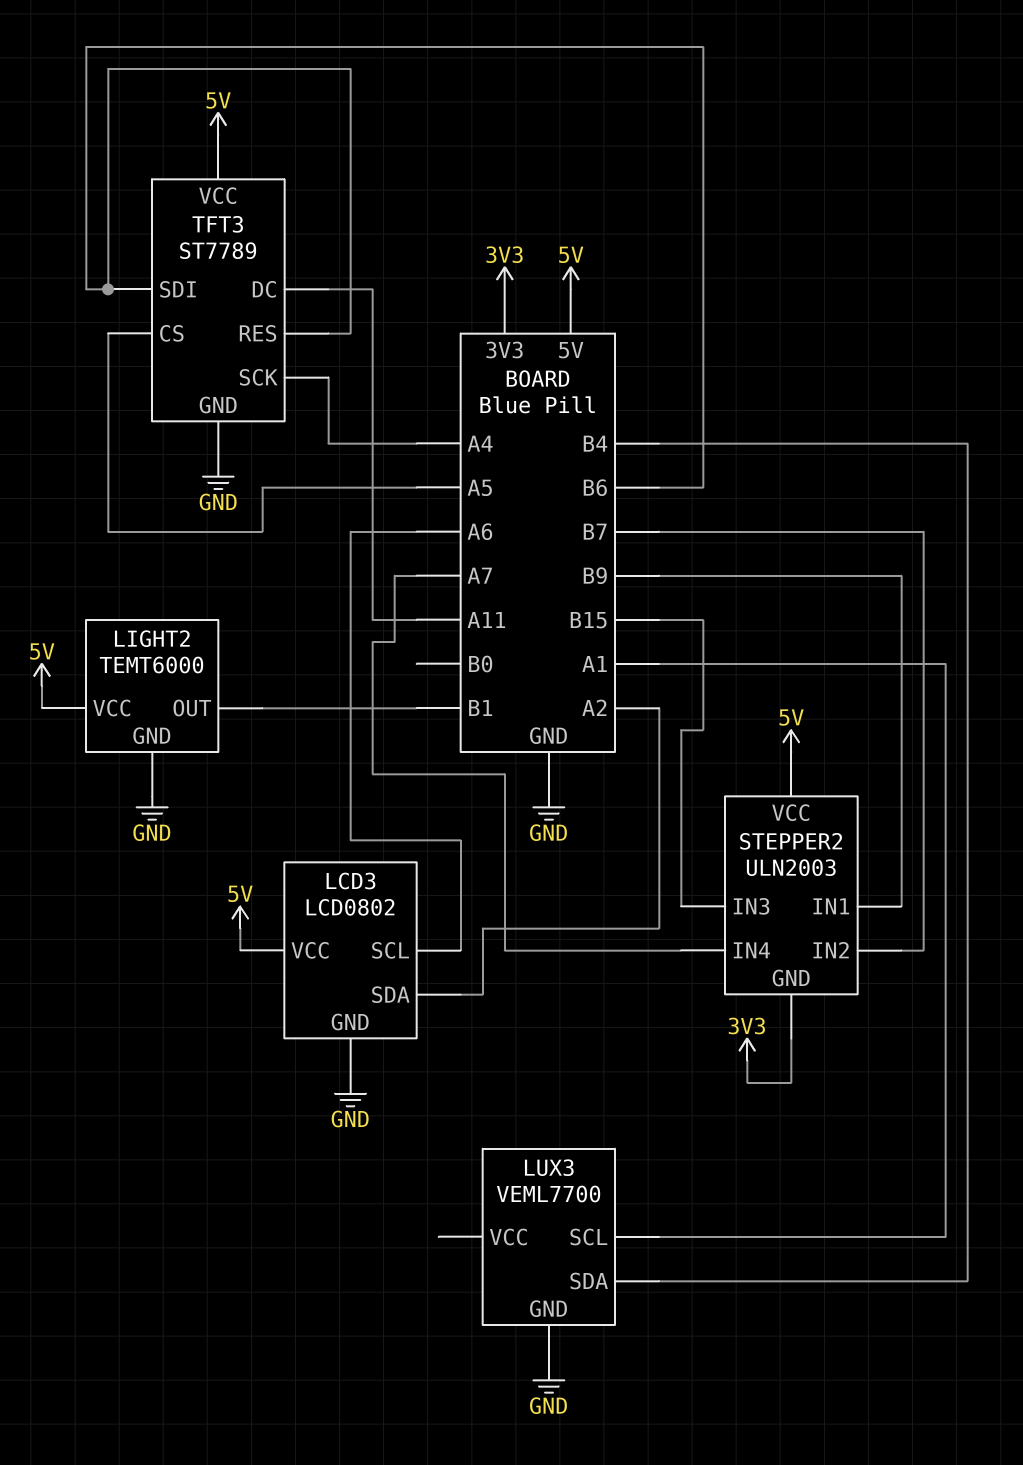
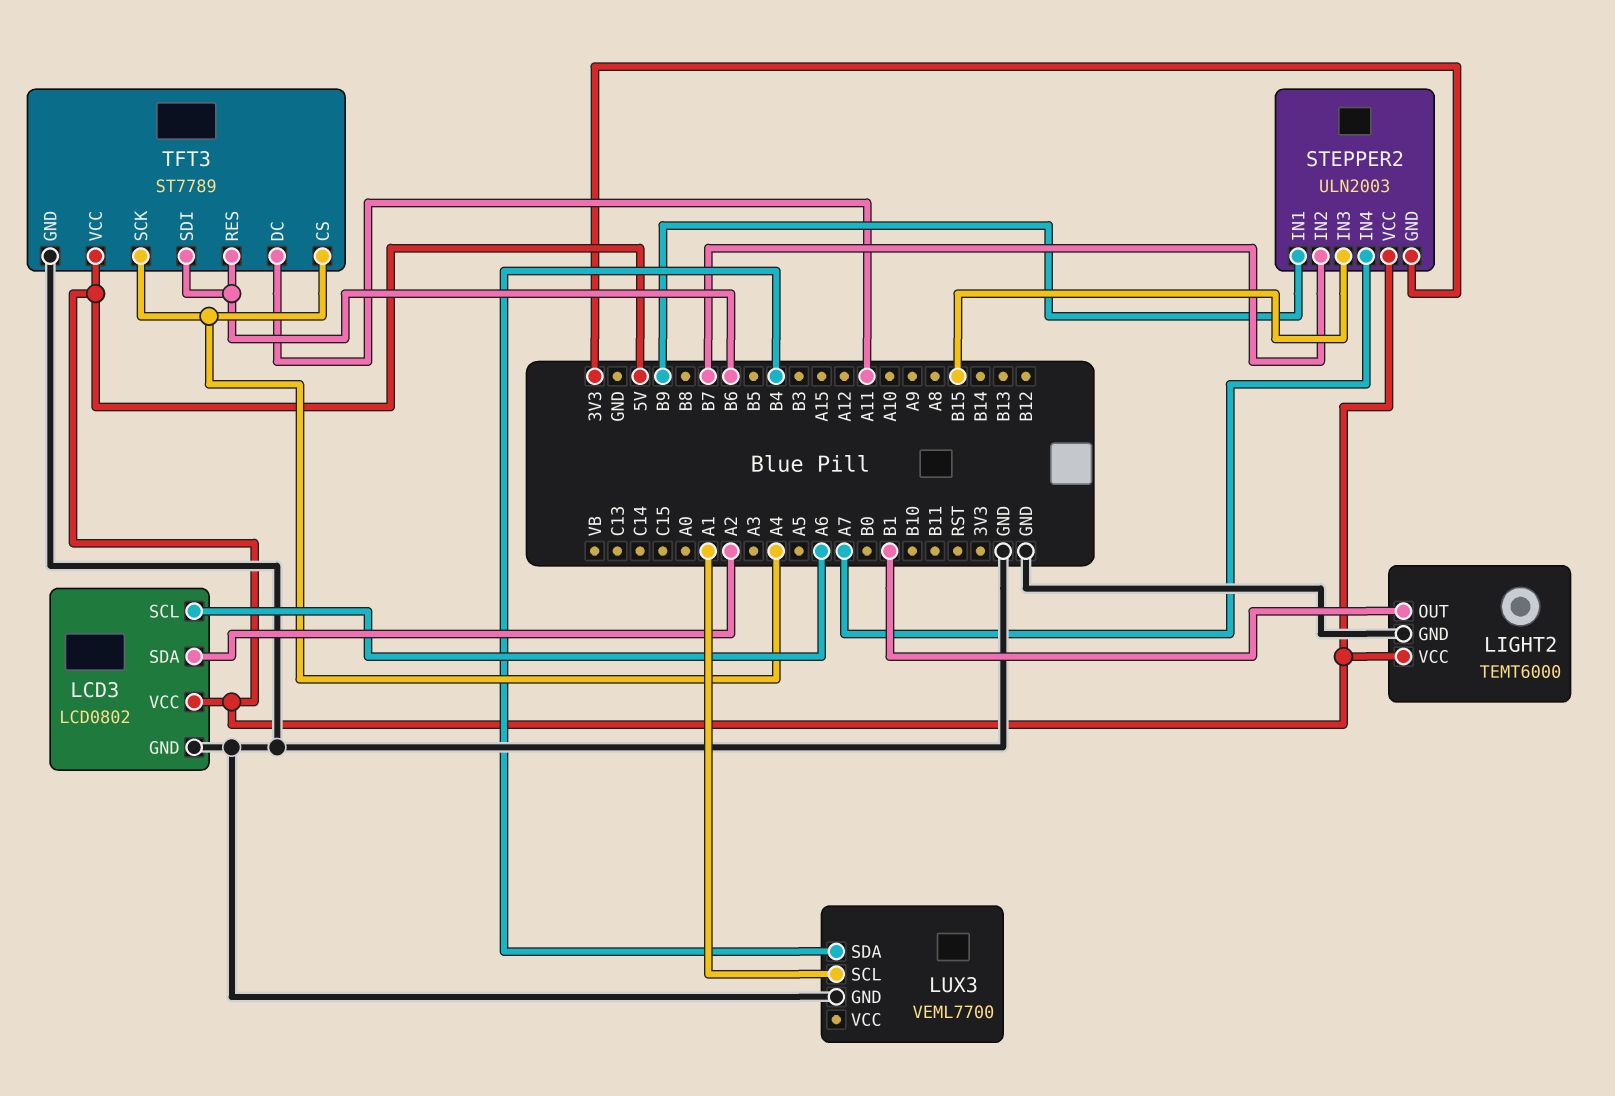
TFT3 pin CS: A5 -> A4

